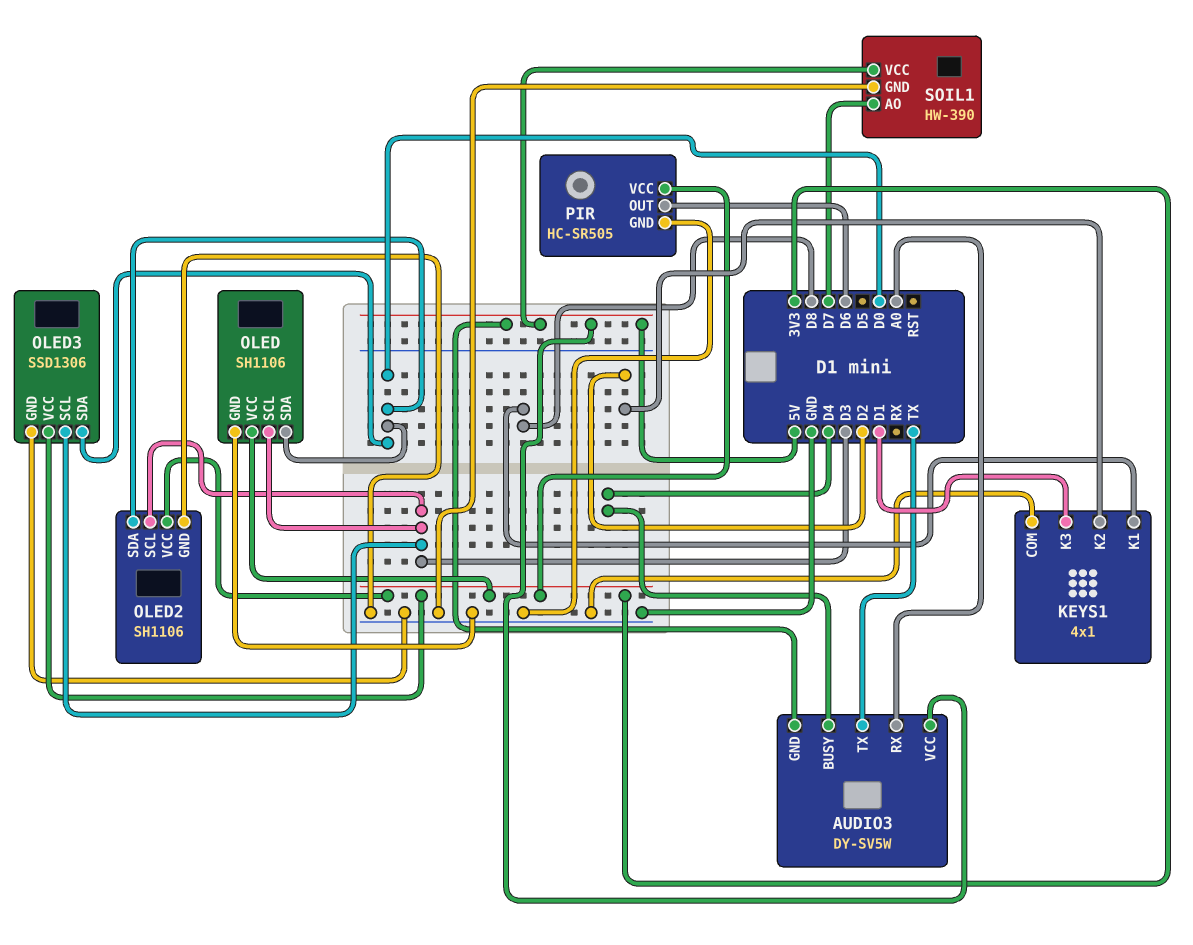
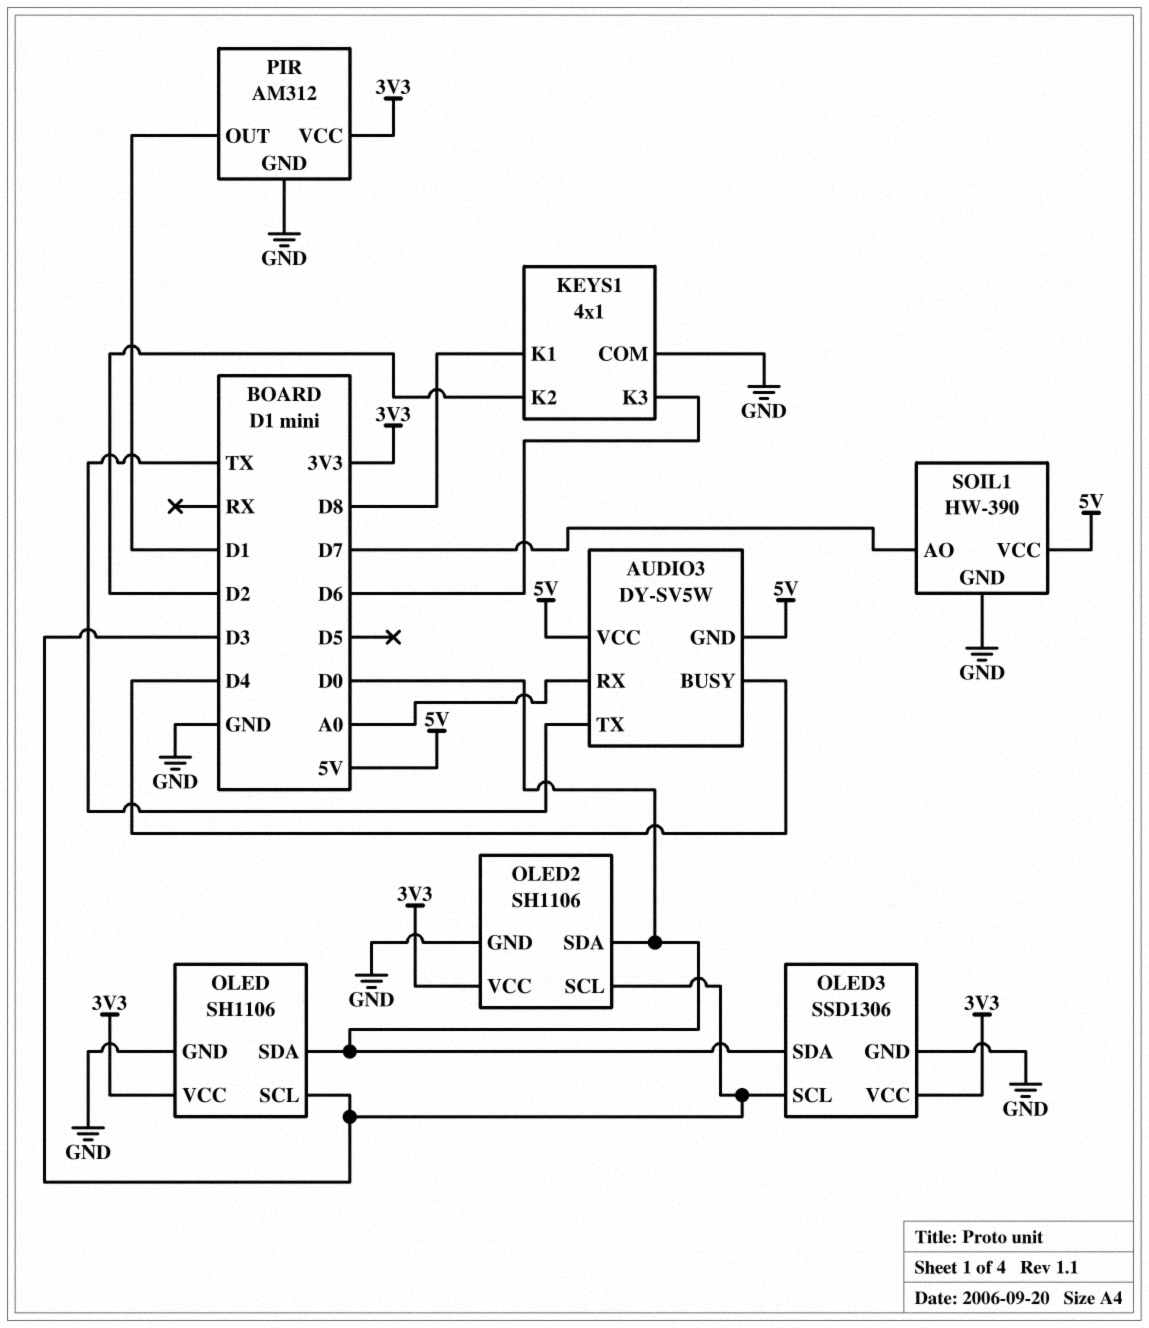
KEYS1 pin K3: D1 -> D6
PIR: HC-SR505 -> AM312
PIR pin OUT: D6 -> D1

